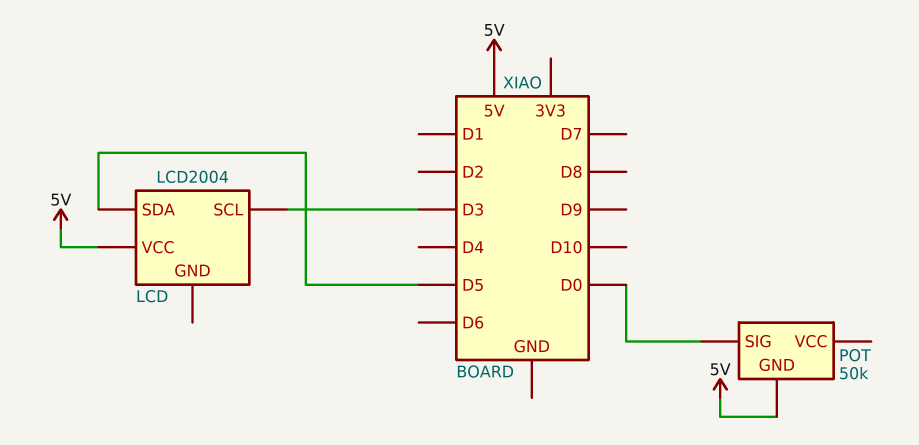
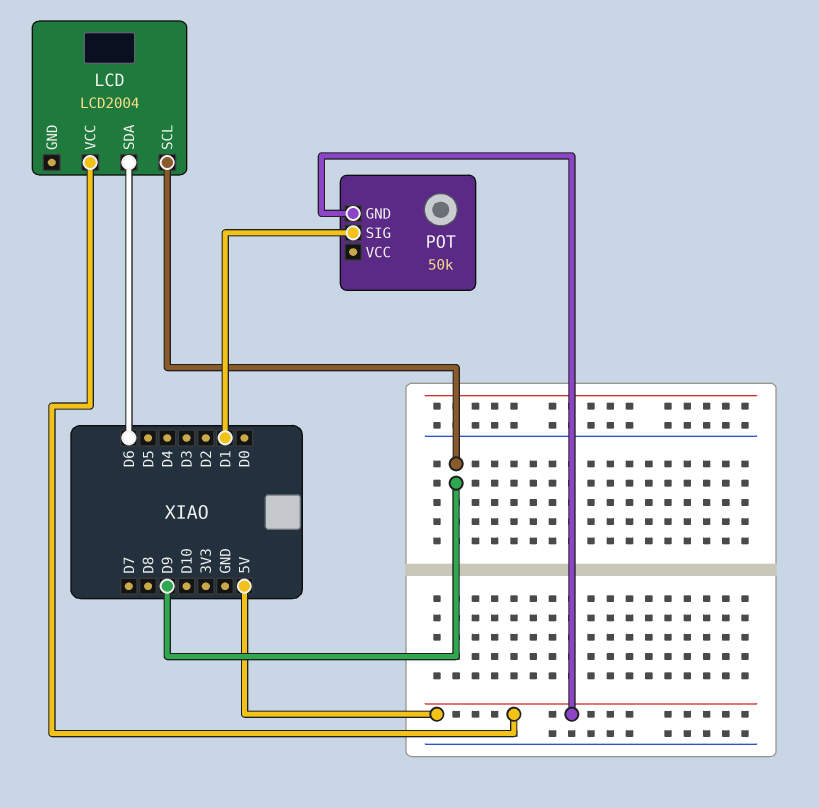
LCD pin SCL: D3 -> D9
LCD pin SDA: D5 -> D6
POT pin SIG: D0 -> D1

